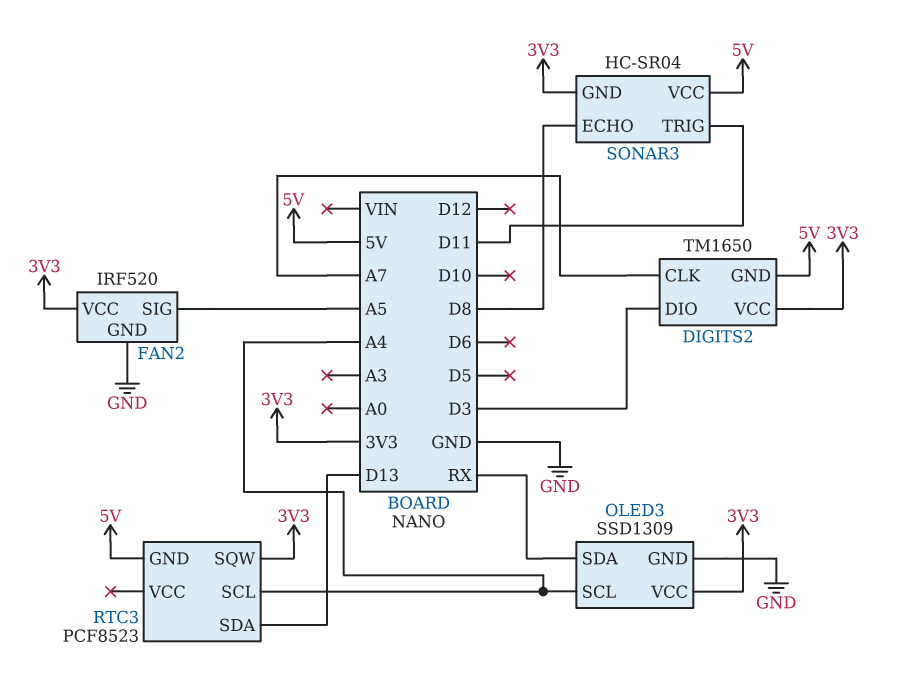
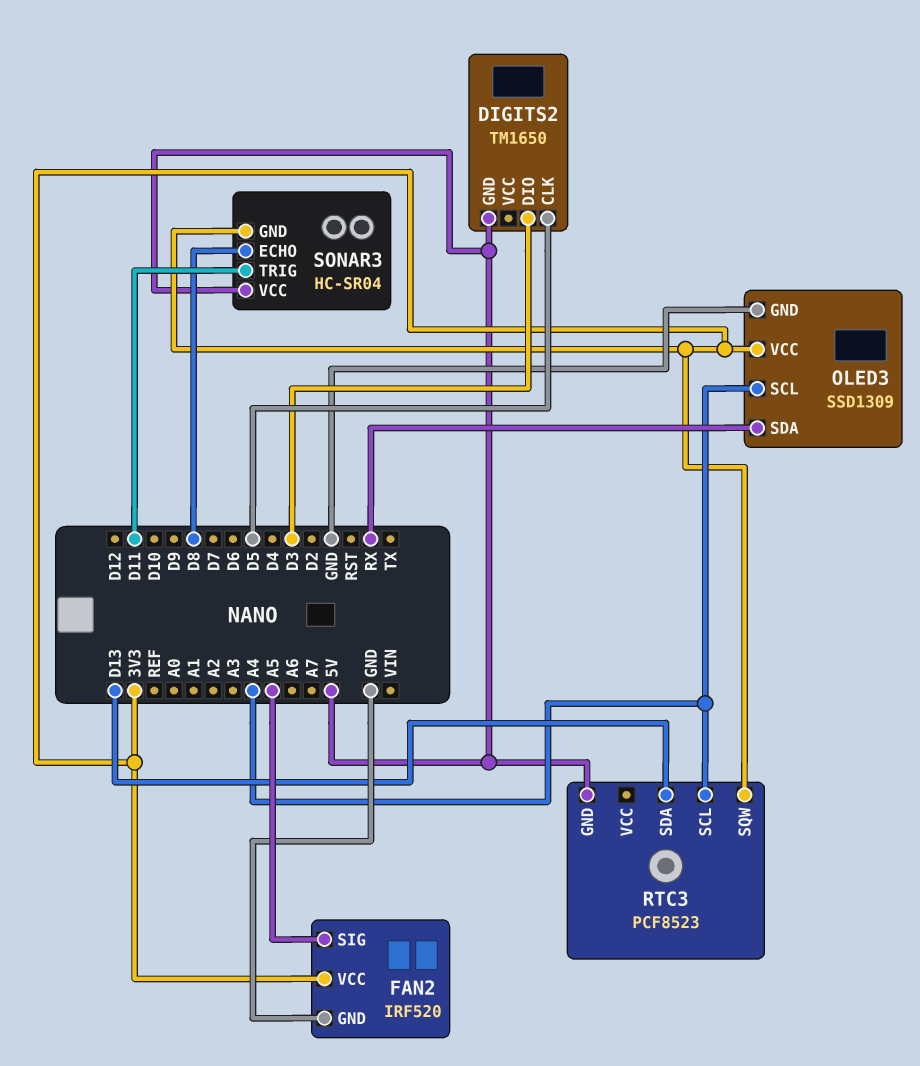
DIGITS2 pin CLK: A7 -> D5
DIGITS2 pin VCC: 3V3 -> none

